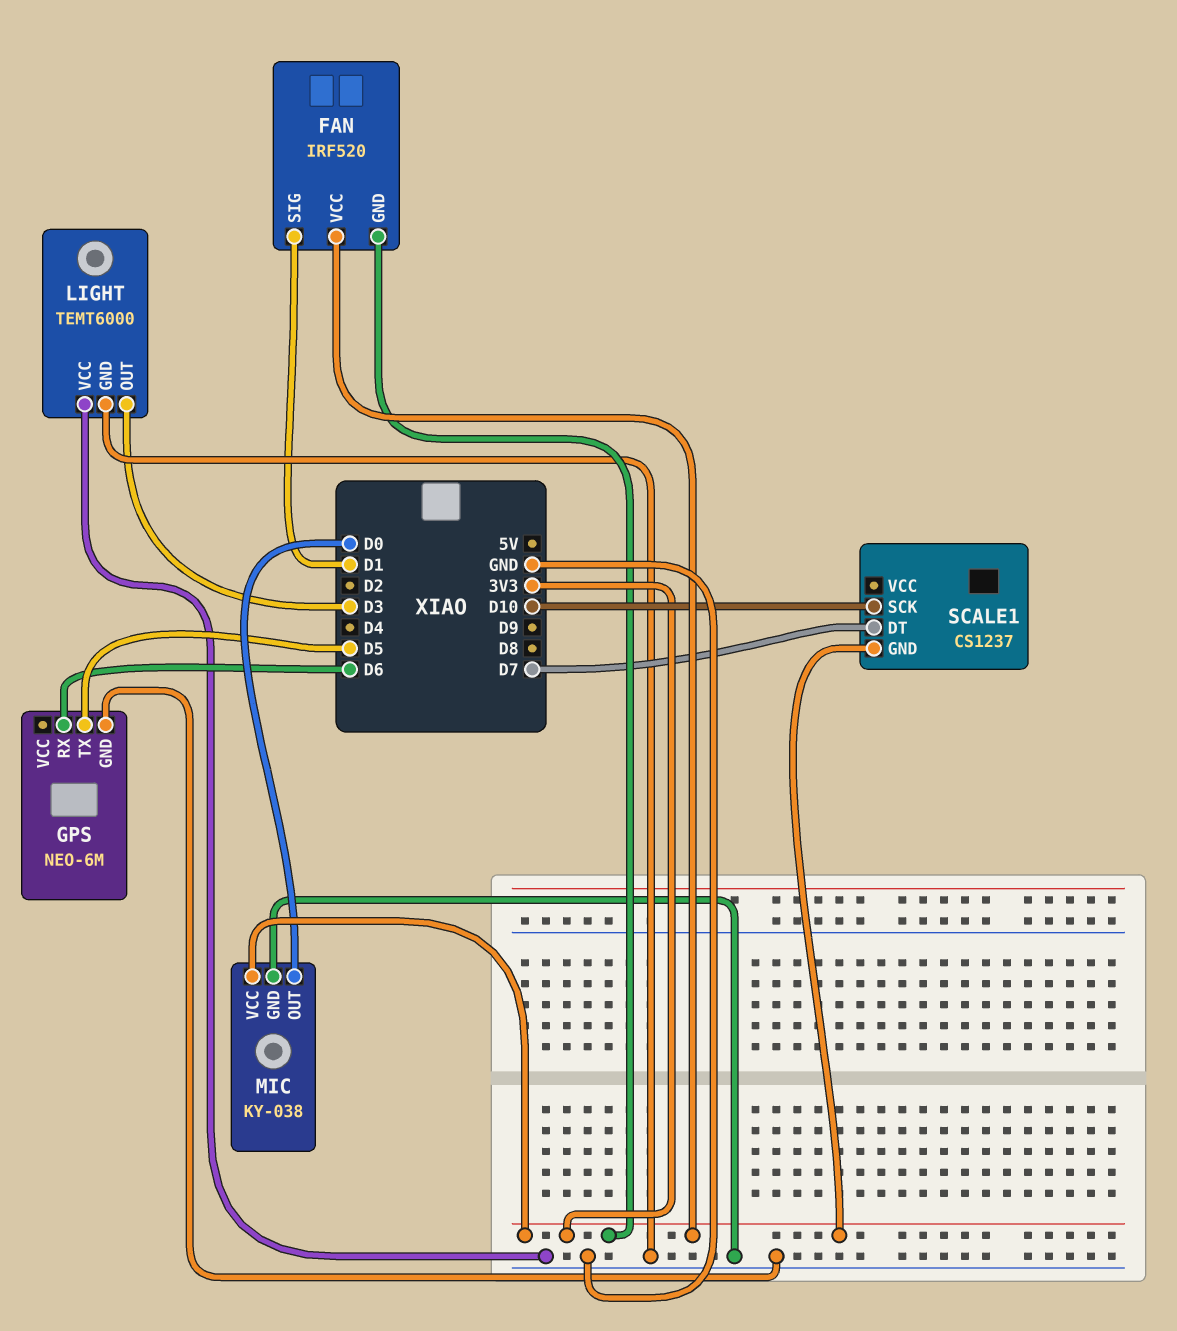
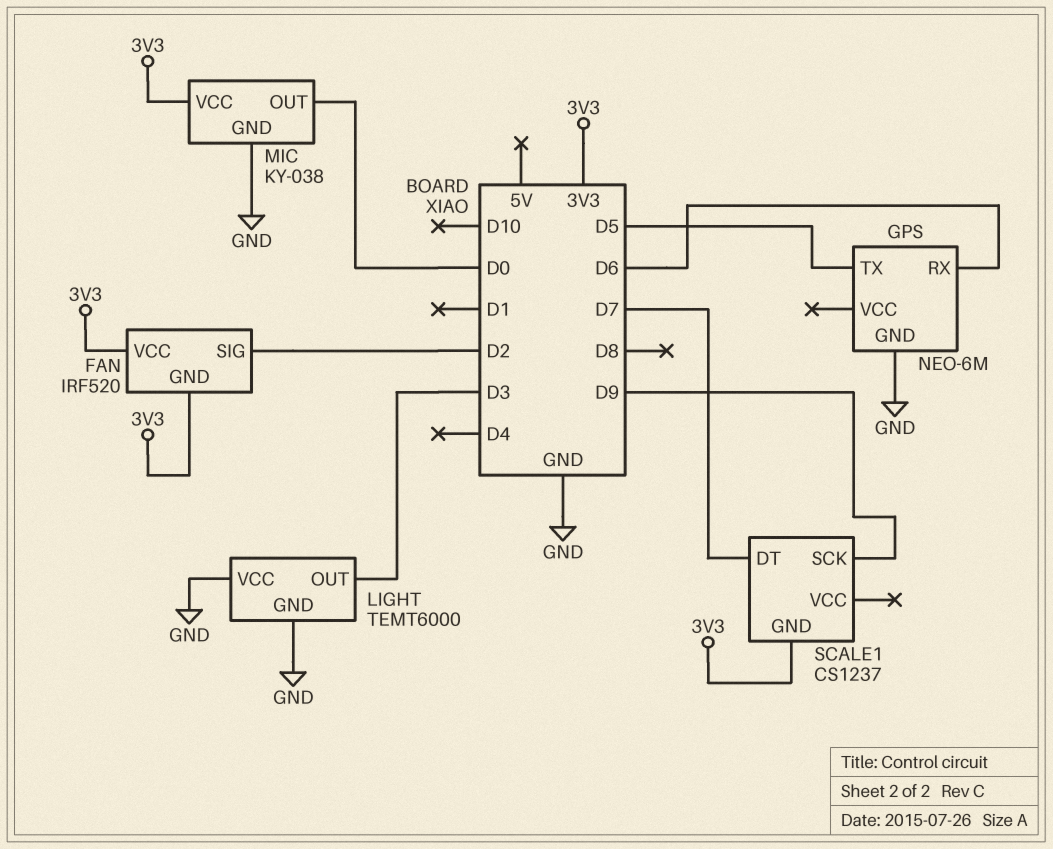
FAN pin SIG: D1 -> D2
SCALE1 pin SCK: D10 -> D9

